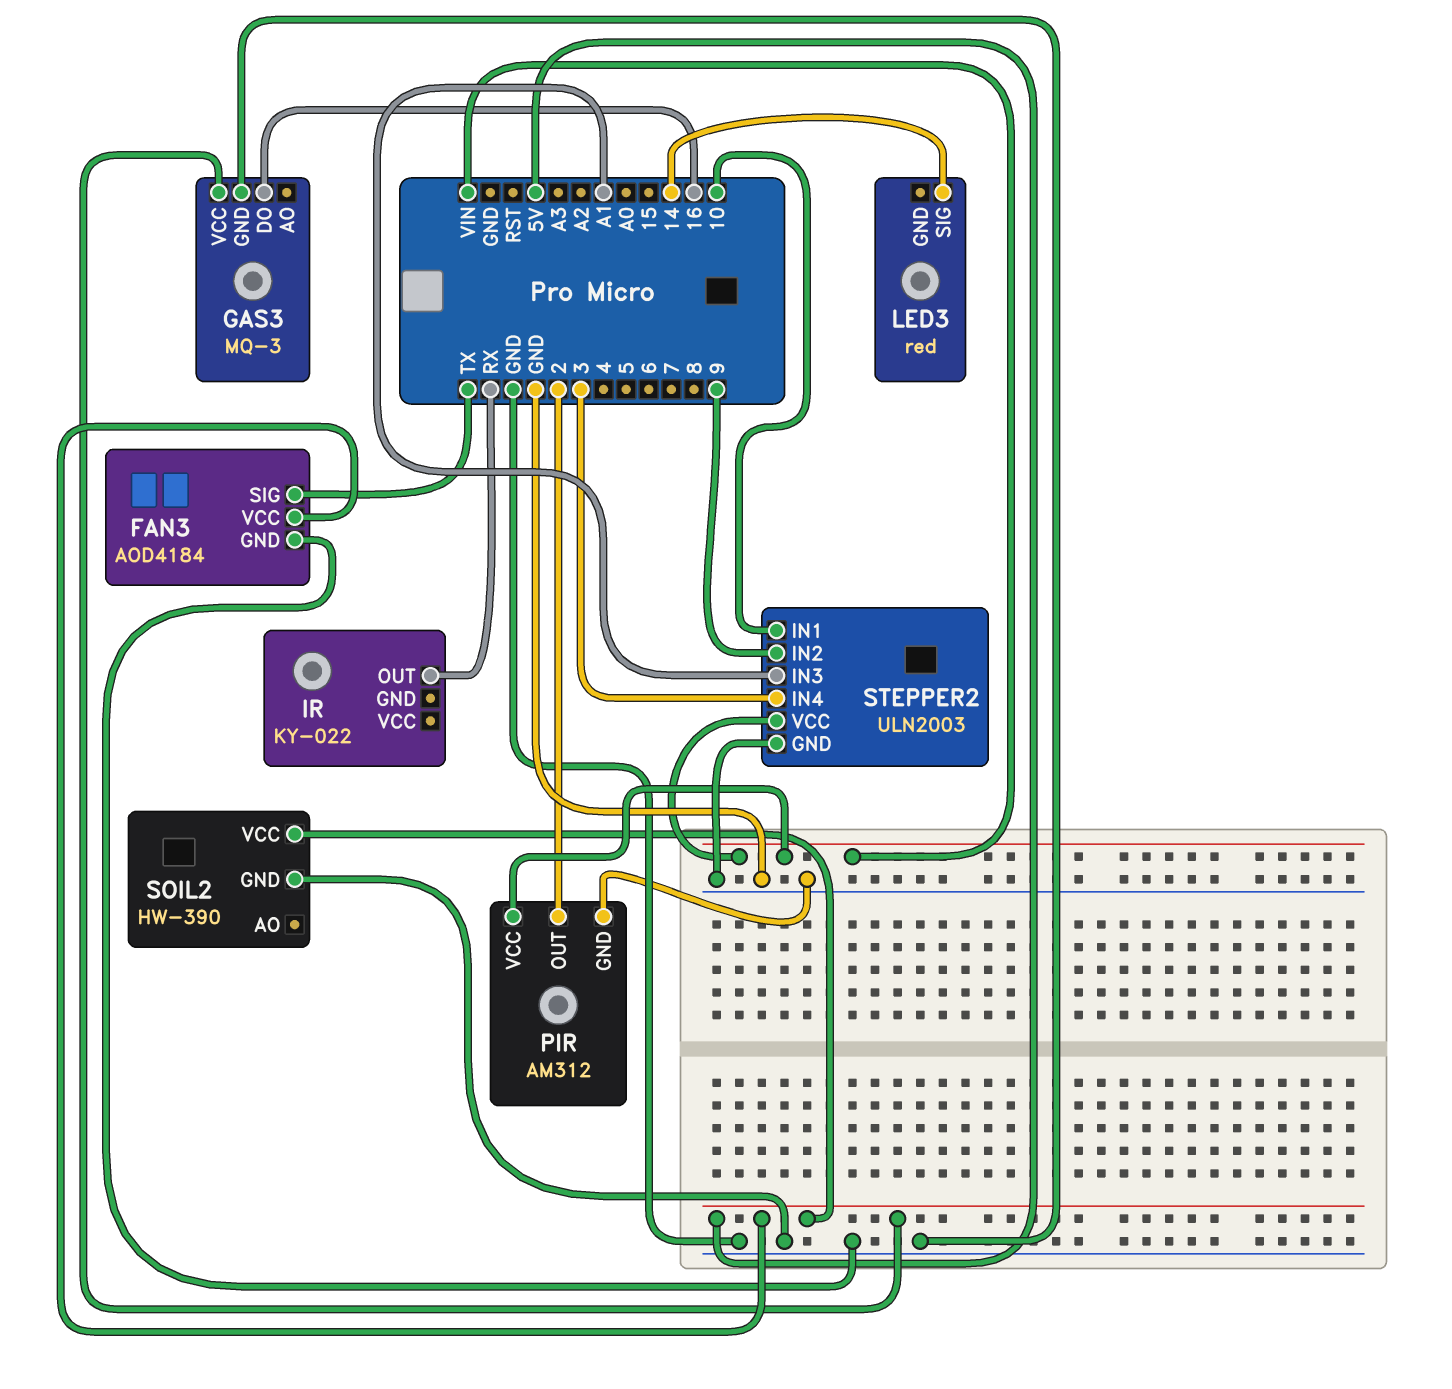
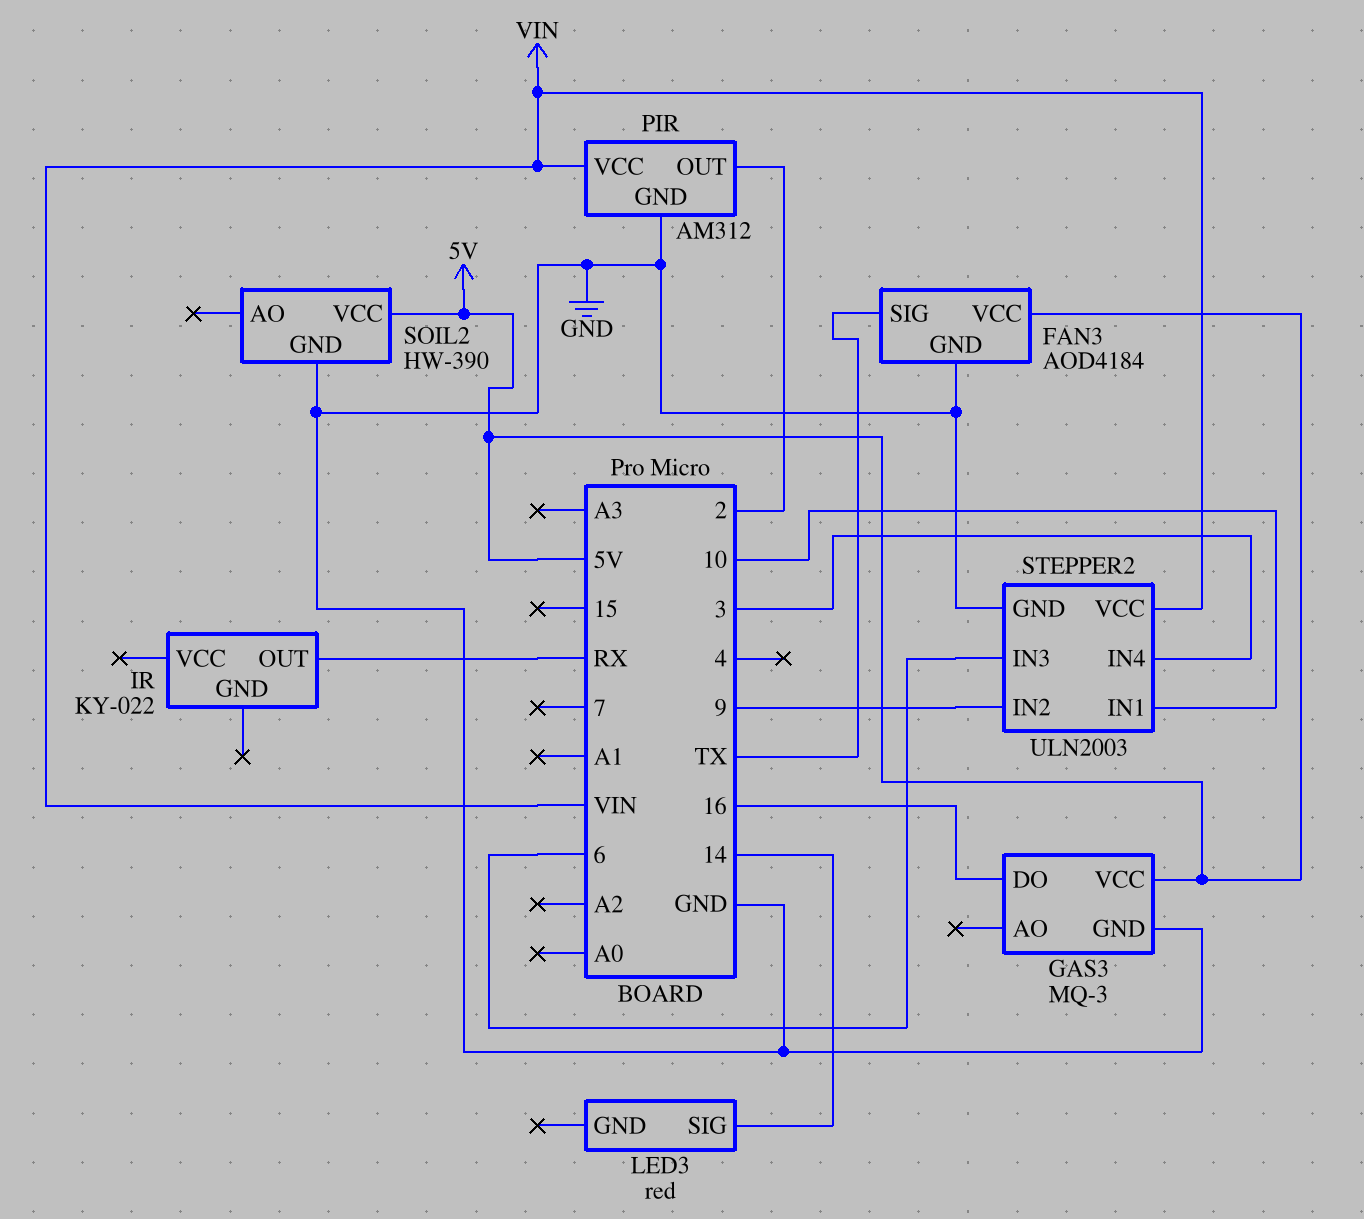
STEPPER2 pin IN3: A1 -> 6

